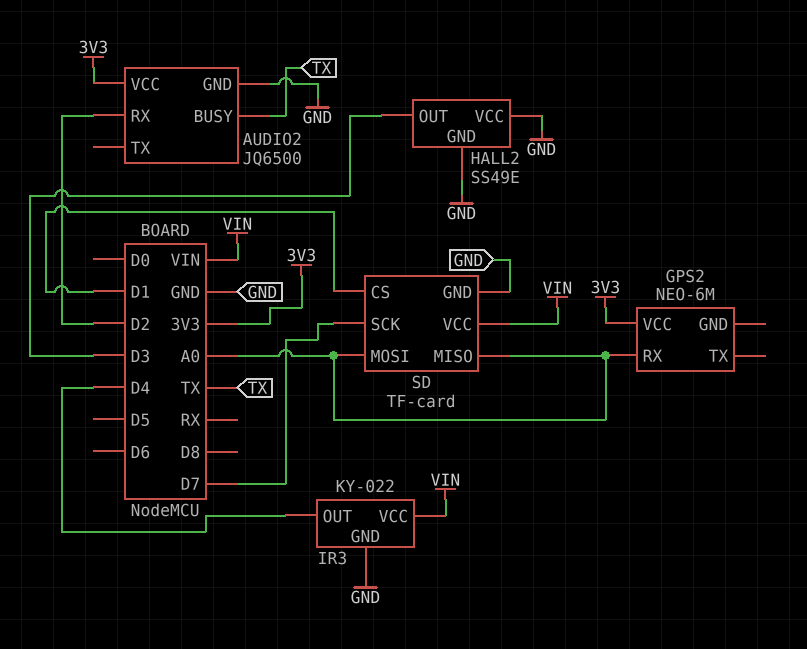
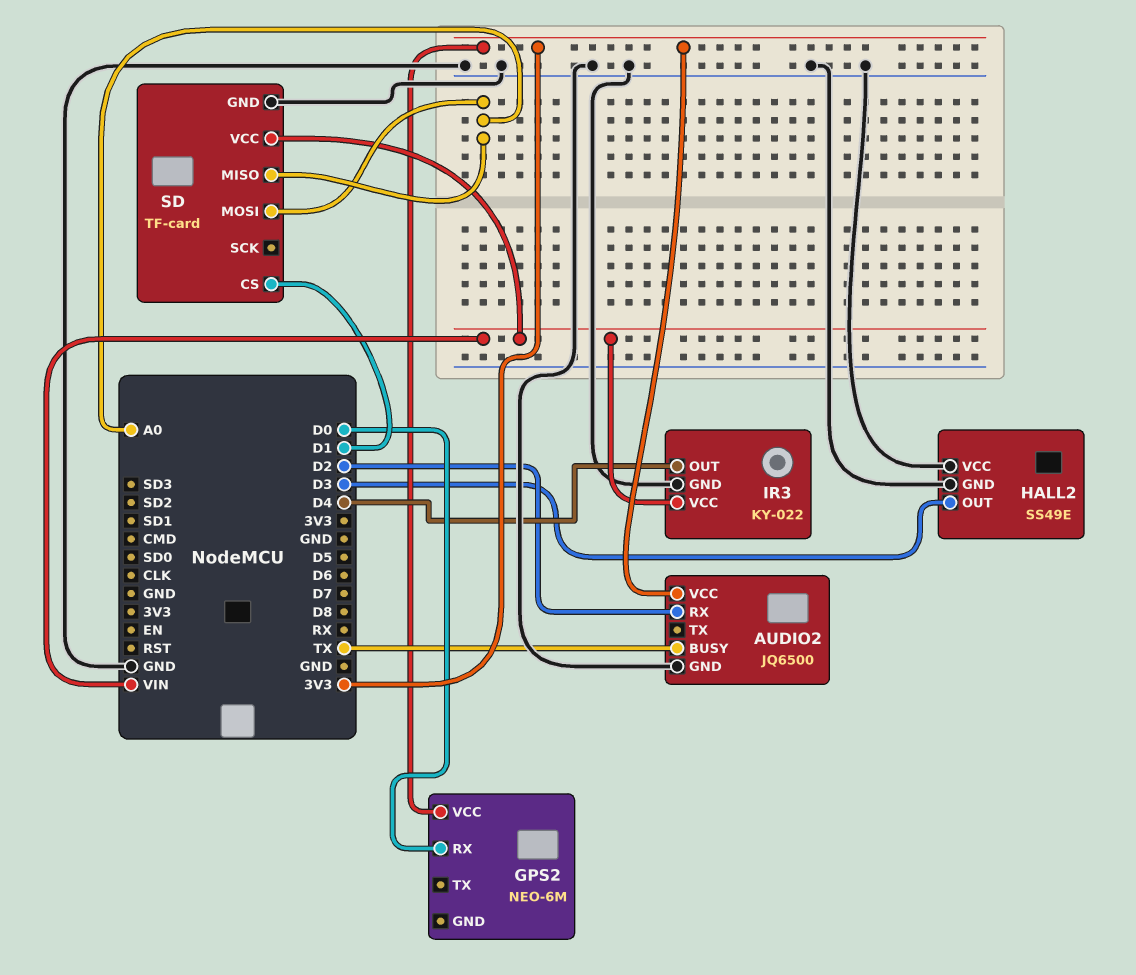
GPS2 pin RX: A0 -> D0
SD pin SCK: D7 -> none

